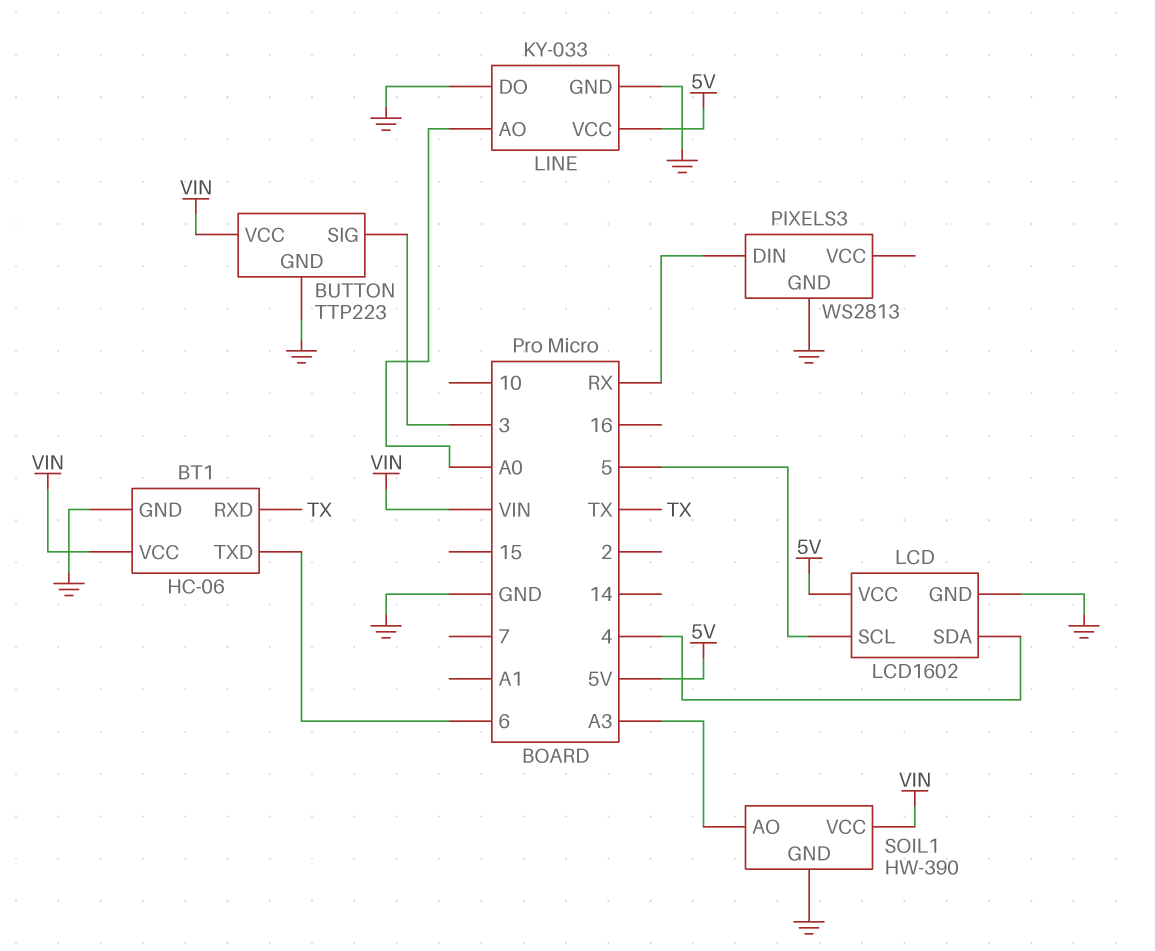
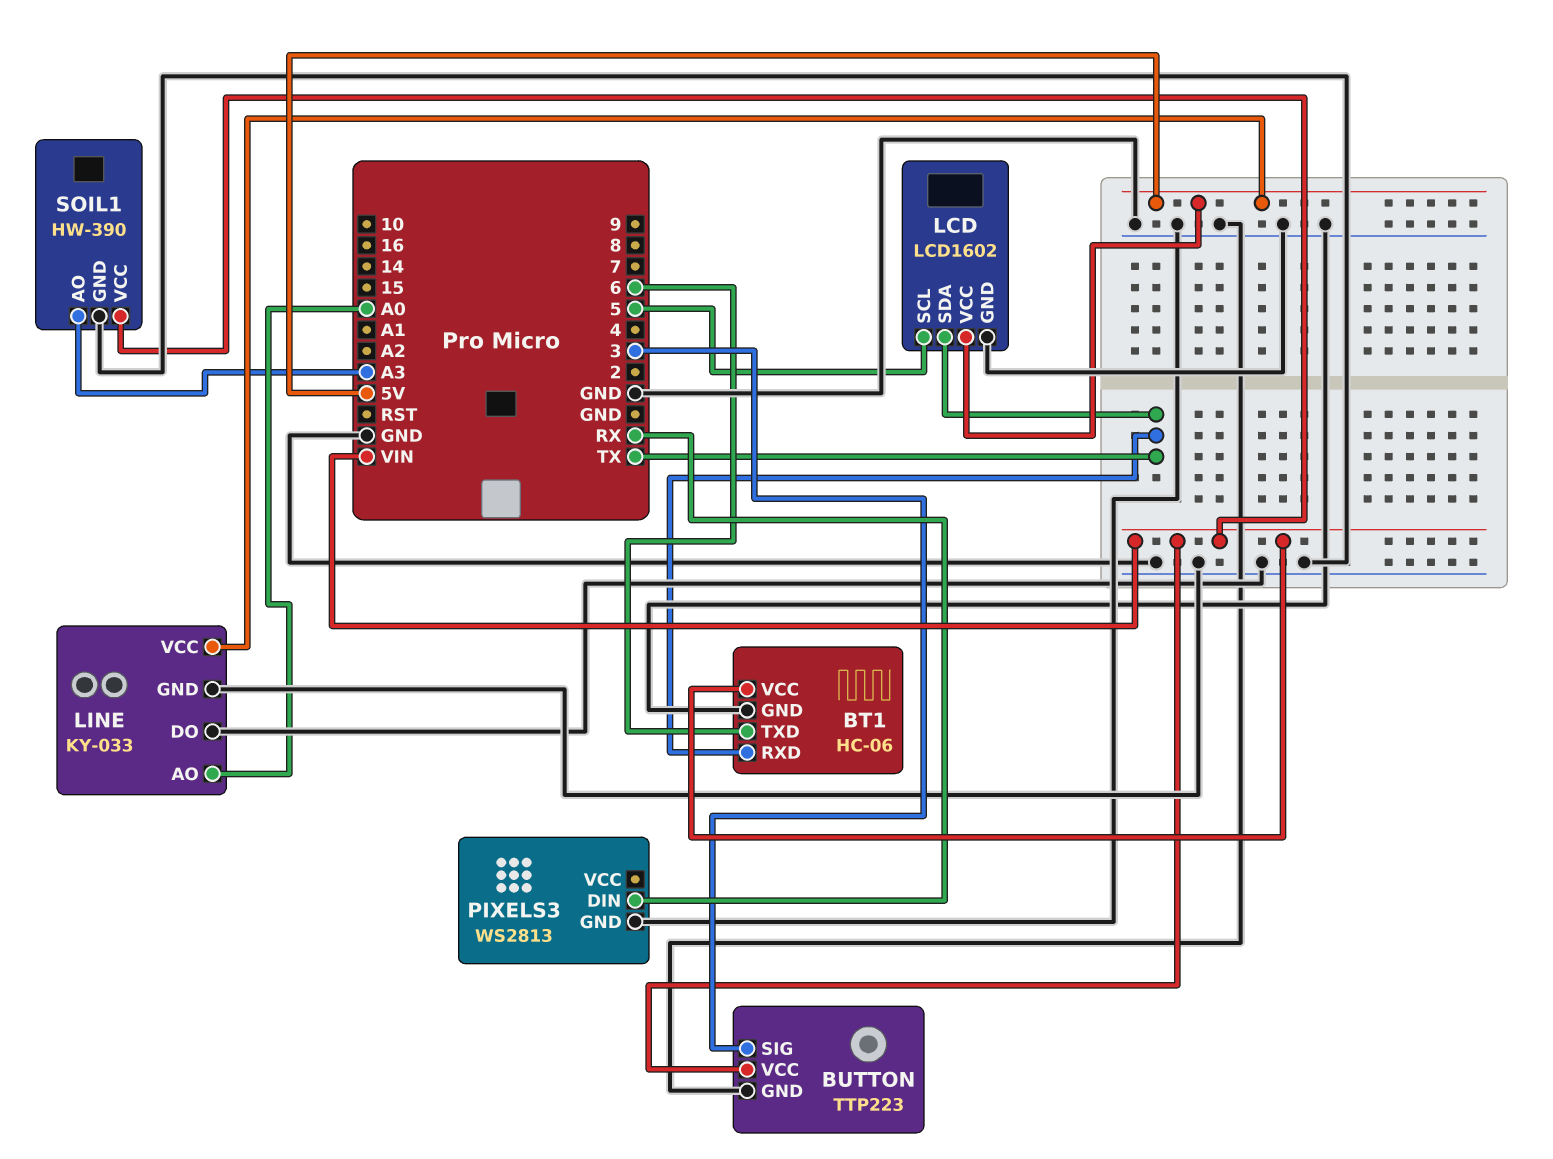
LCD pin SDA: 4 -> TX

